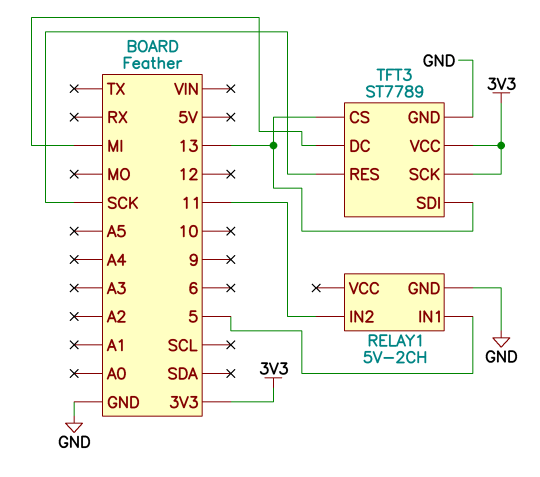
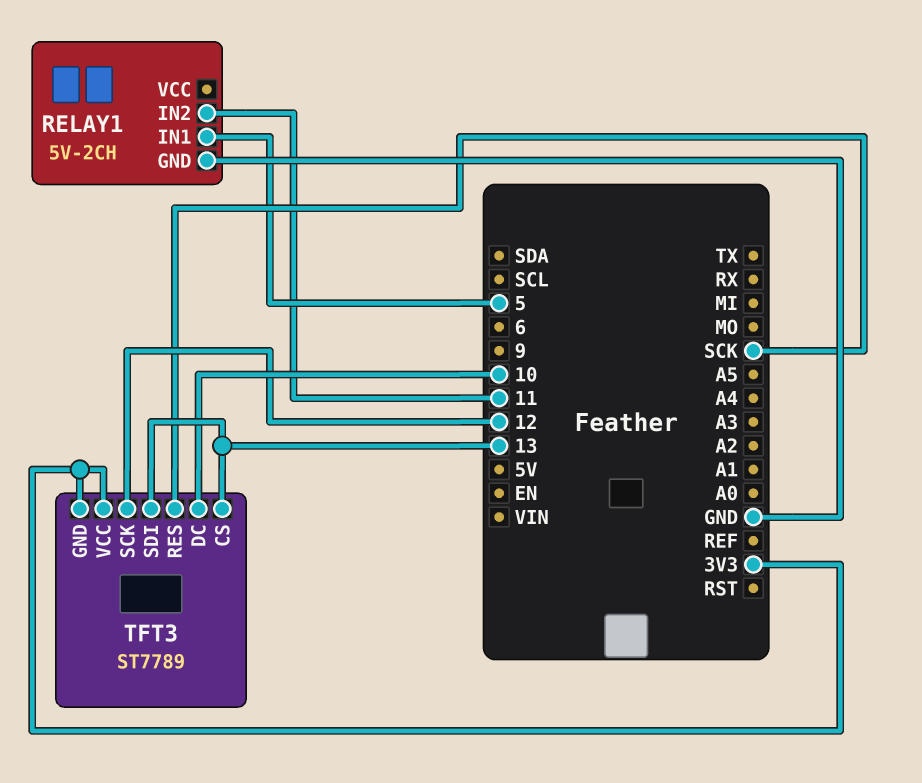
TFT3 pin DC: MI -> 10
TFT3 pin GND: GND -> 3V3
TFT3 pin SCK: 3V3 -> 12

